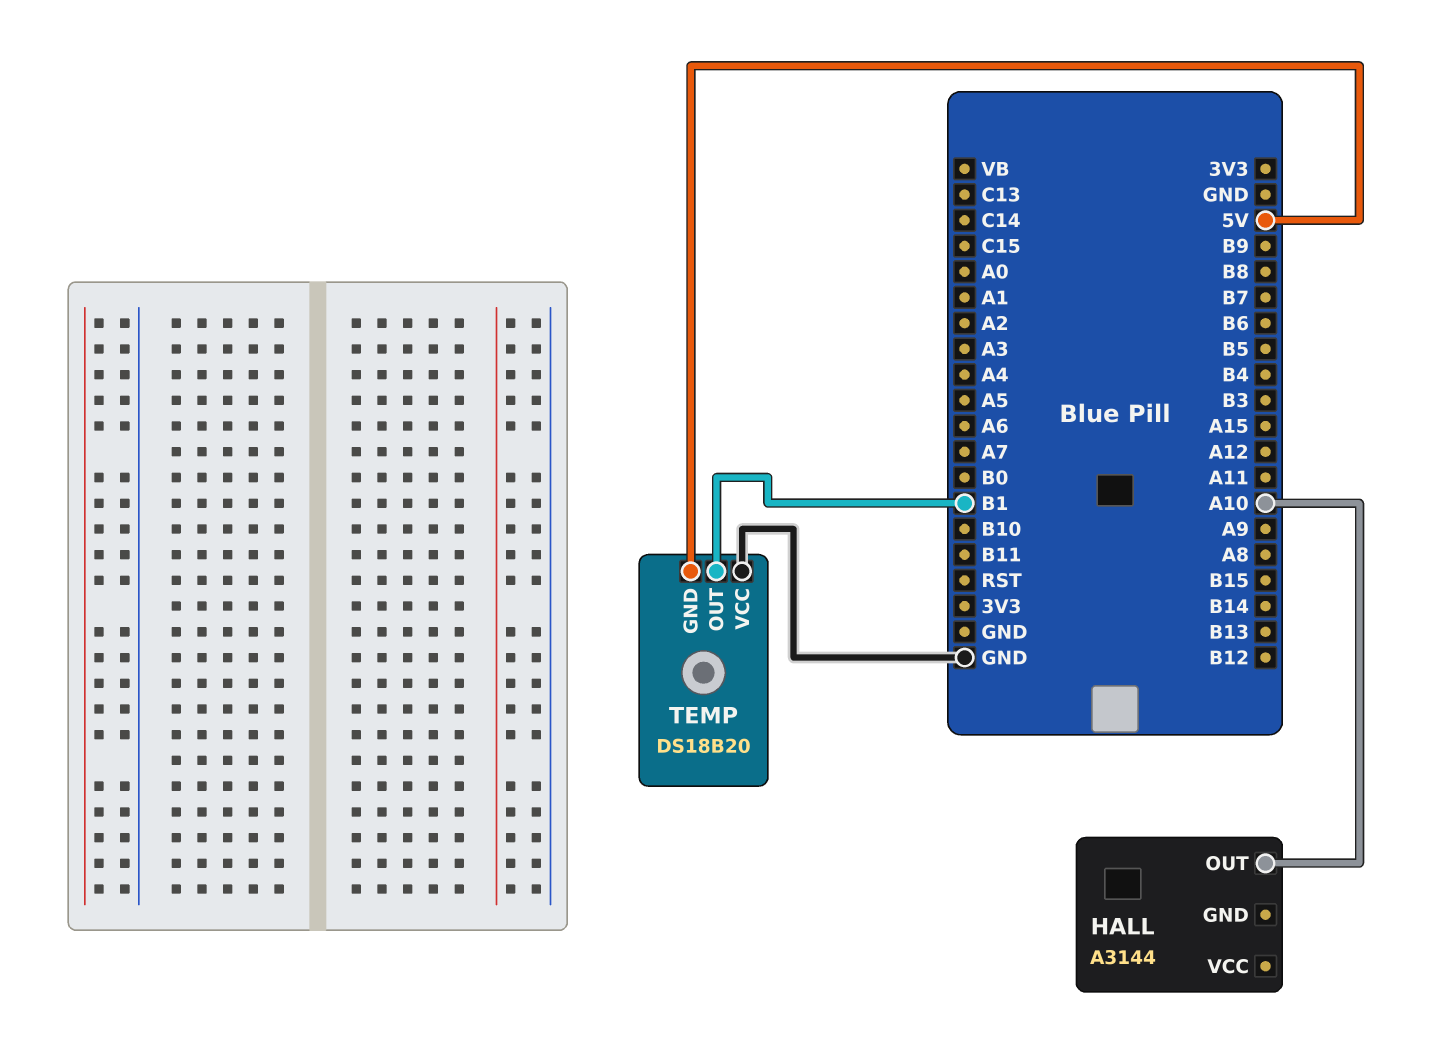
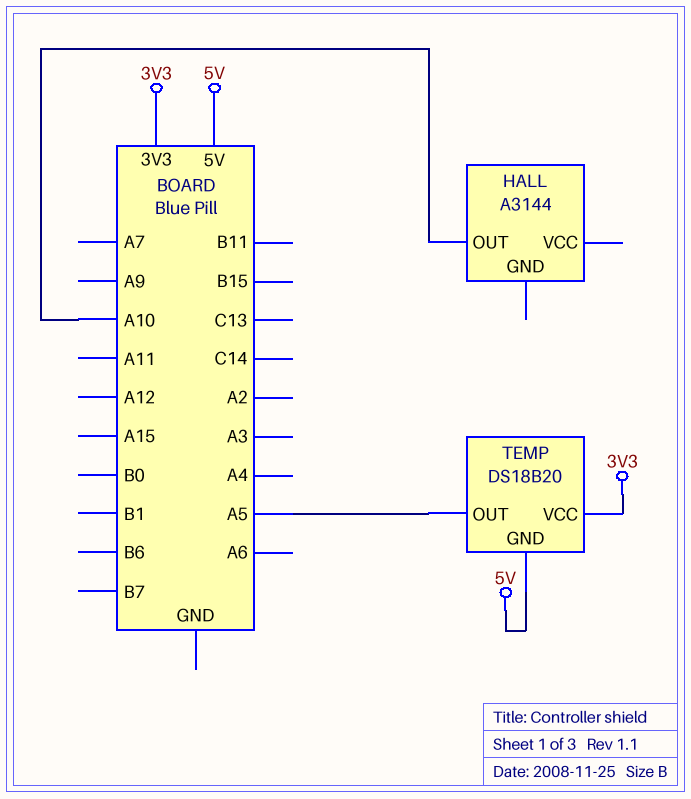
TEMP pin OUT: B1 -> A5
TEMP pin VCC: GND -> 3V3

